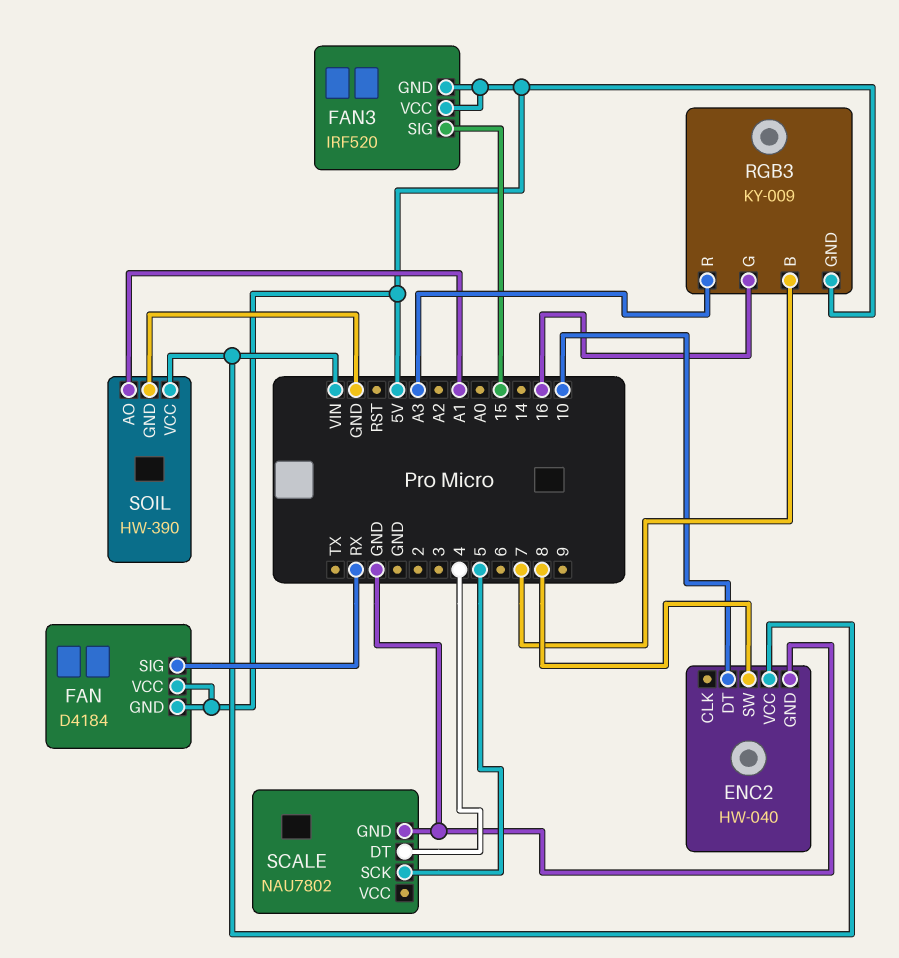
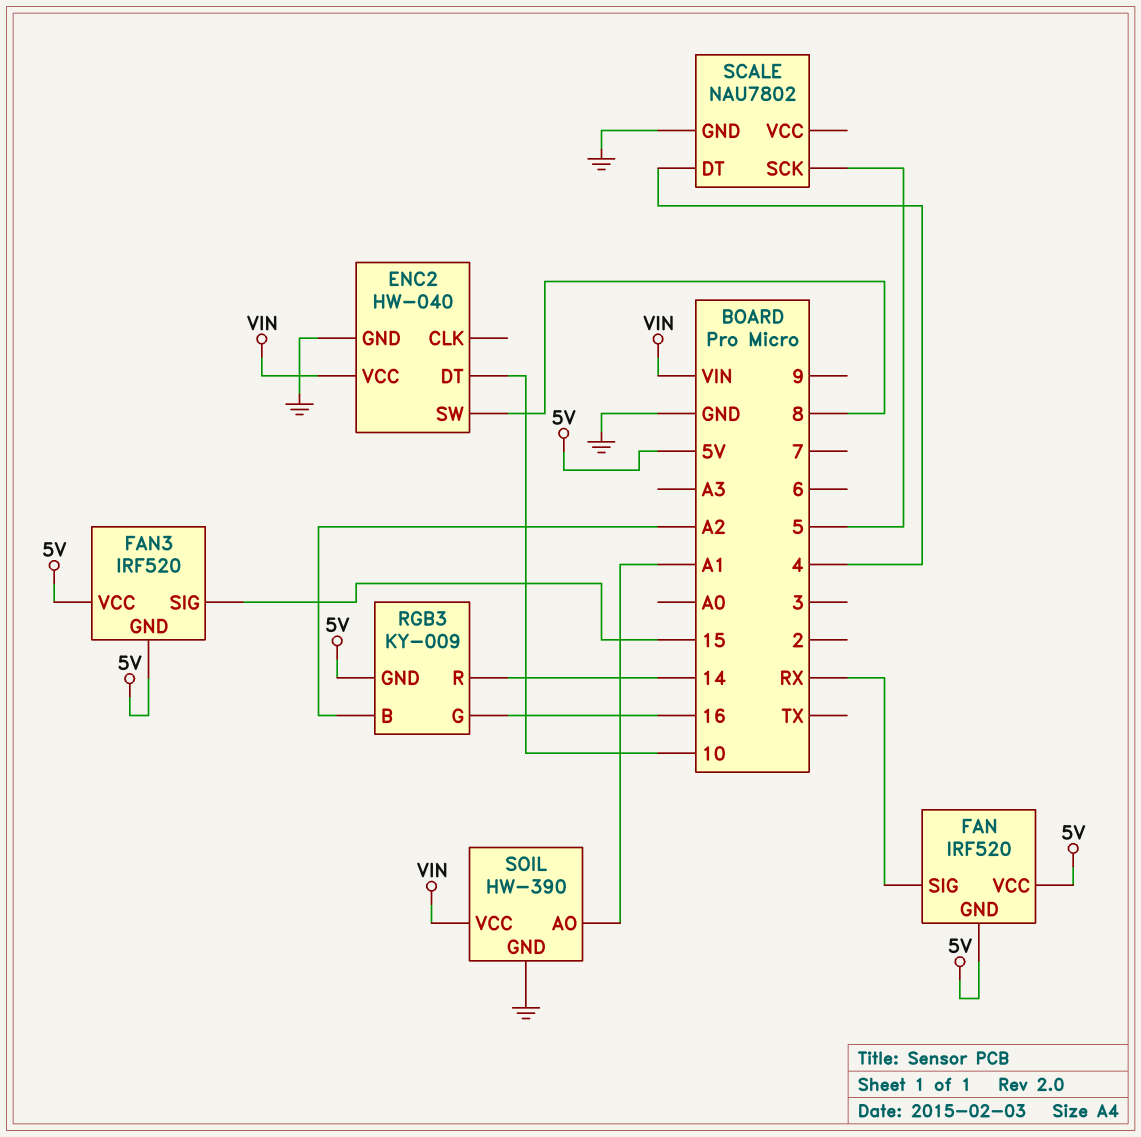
FAN: D4184 -> IRF520
RGB3 pin B: 7 -> A2
RGB3 pin R: A3 -> 14

